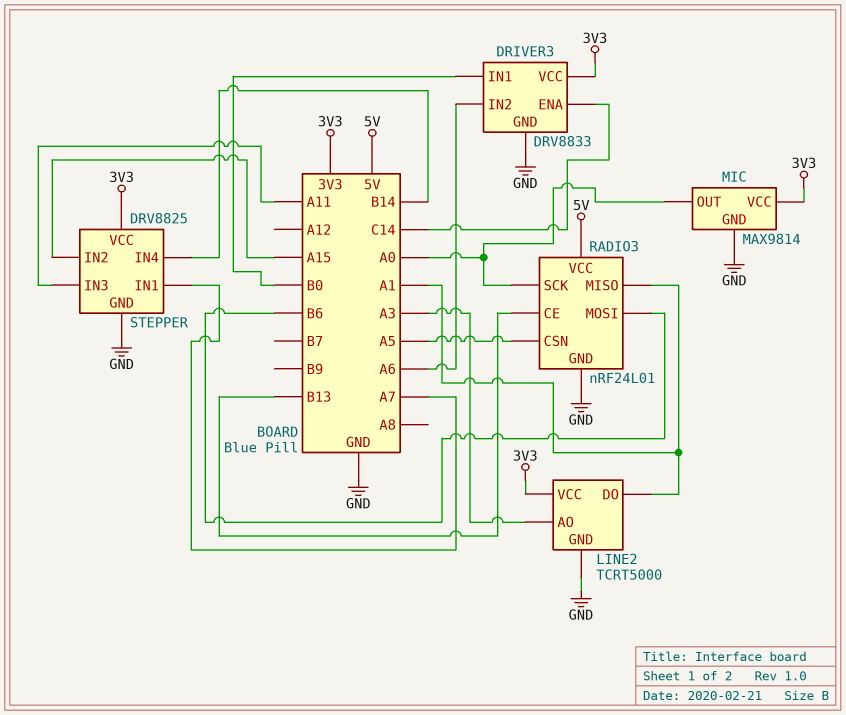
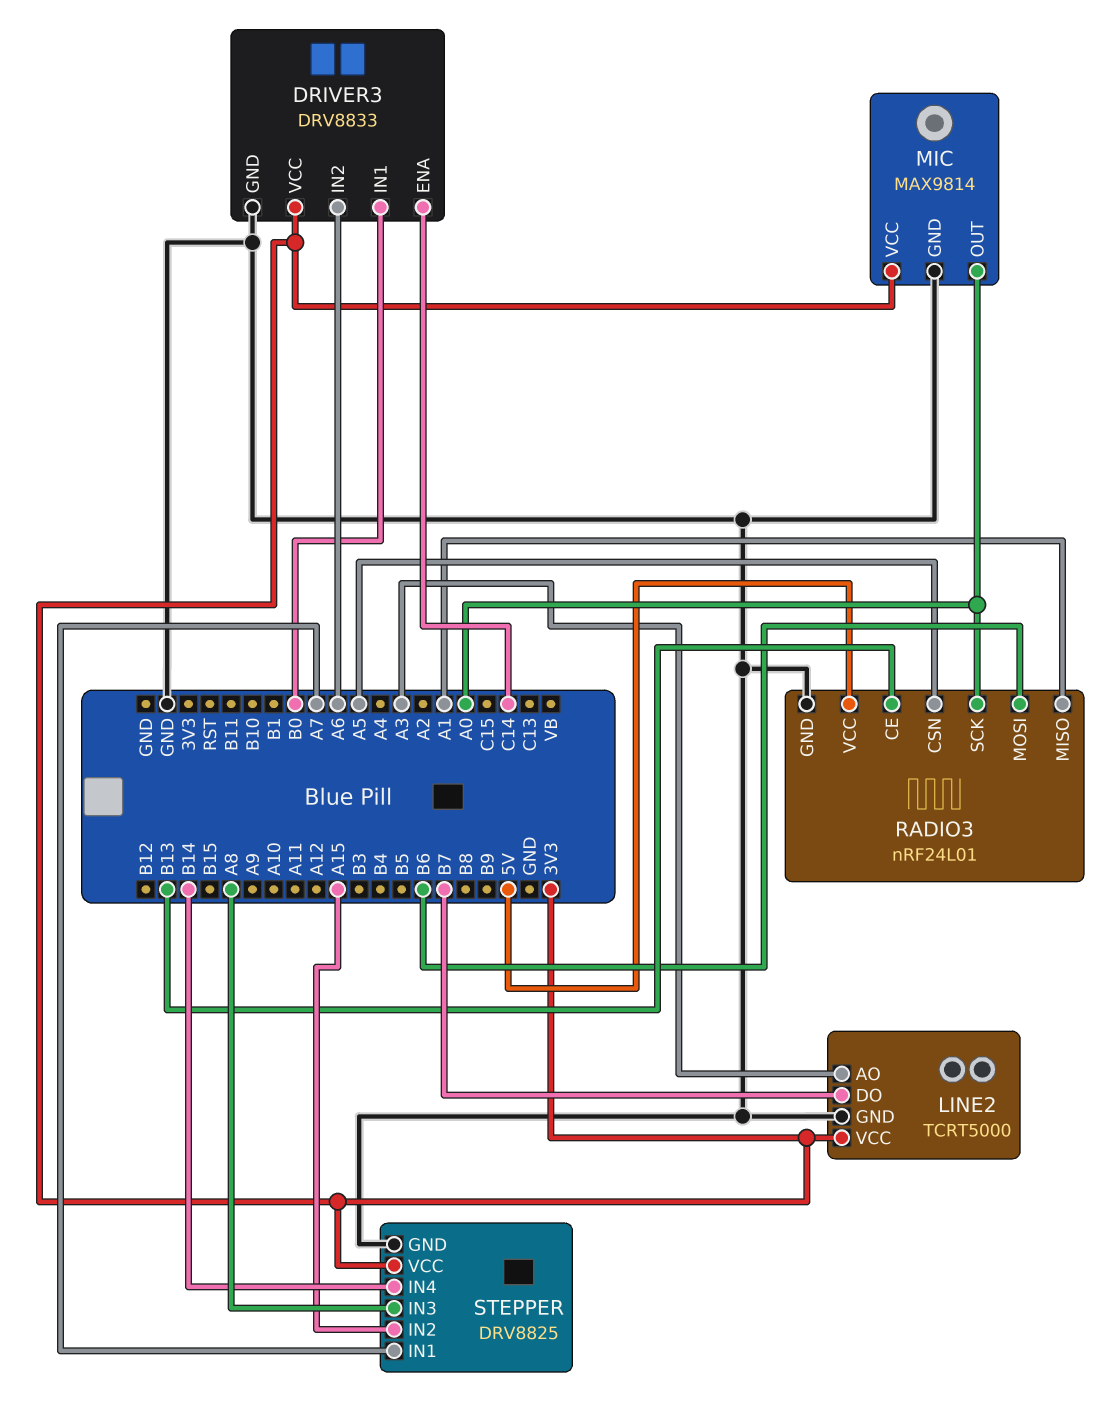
LINE2 pin DO: A1 -> B7
STEPPER pin IN3: A11 -> A8

